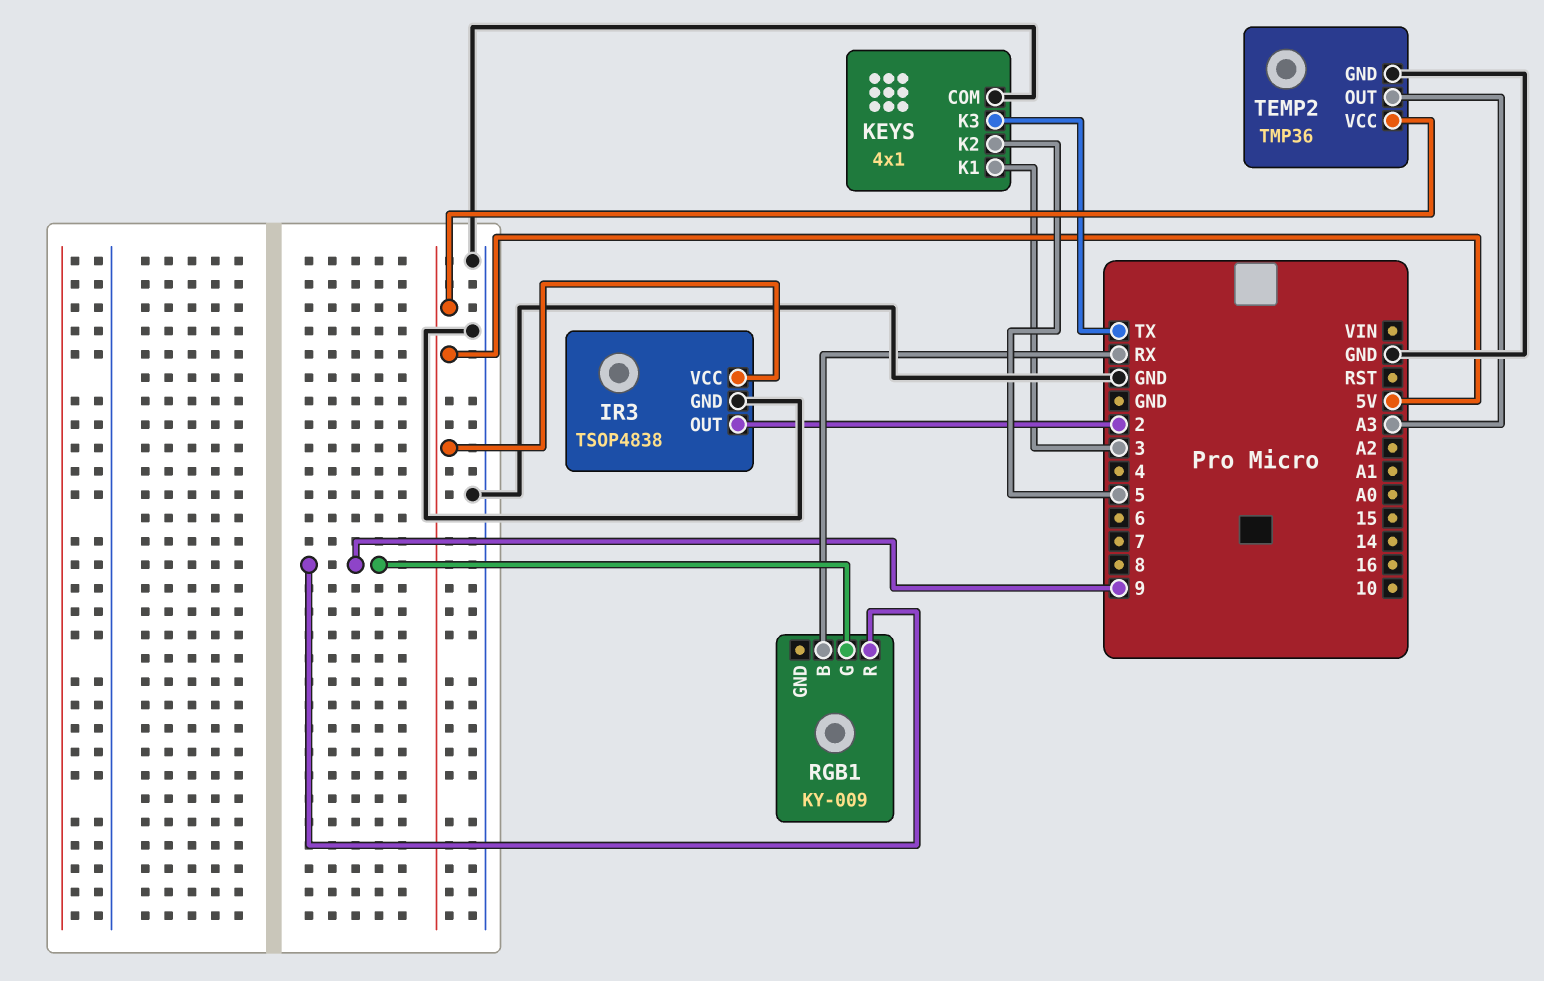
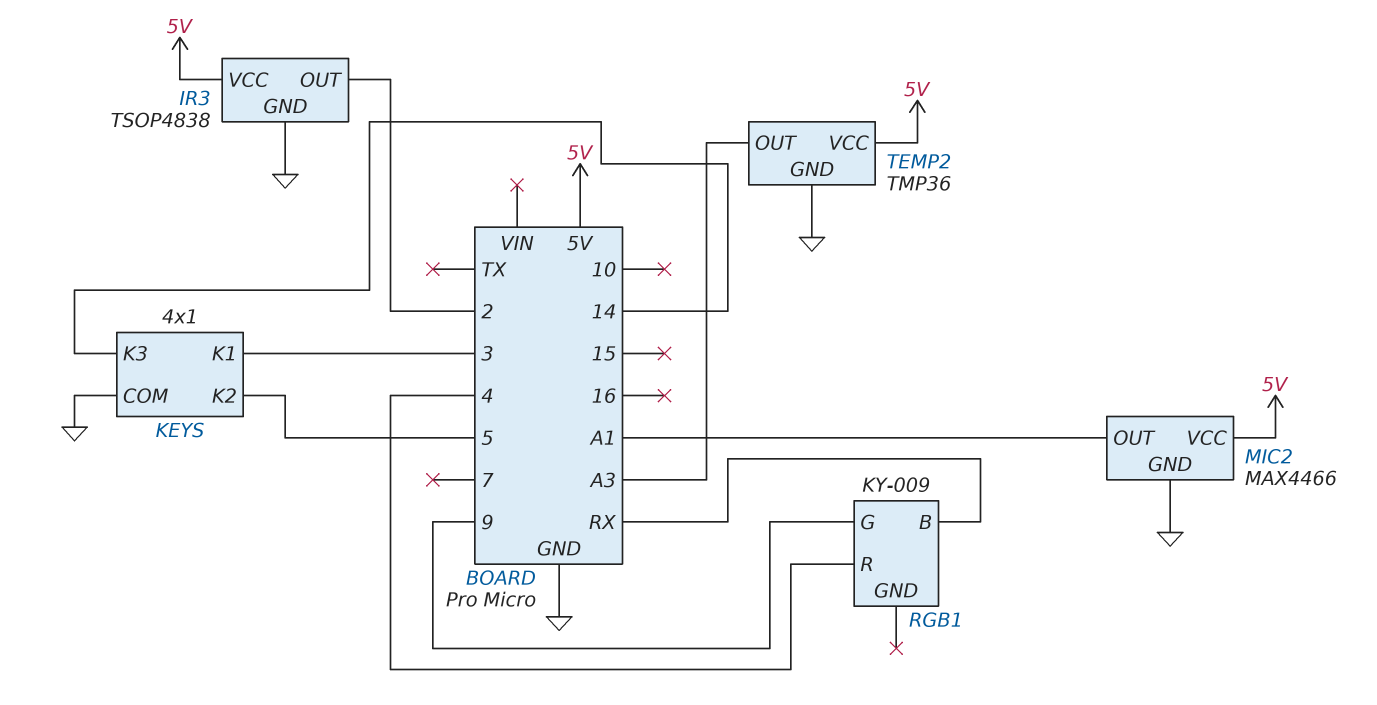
KEYS pin K3: TX -> 14
MIC2: none -> MAX4466
MIC2 pin GND: none -> GND
MIC2 pin OUT: none -> A1
MIC2 pin VCC: none -> 5V
RGB1 pin R: 9 -> 4

